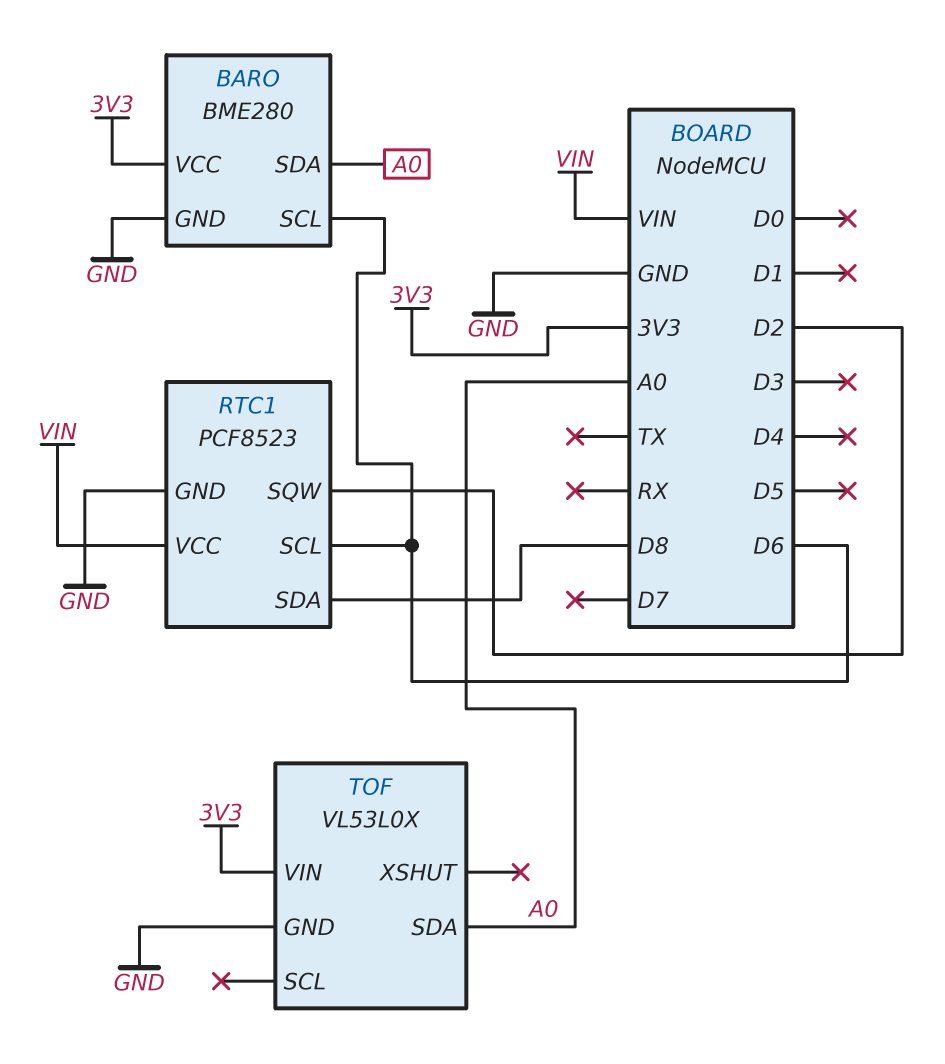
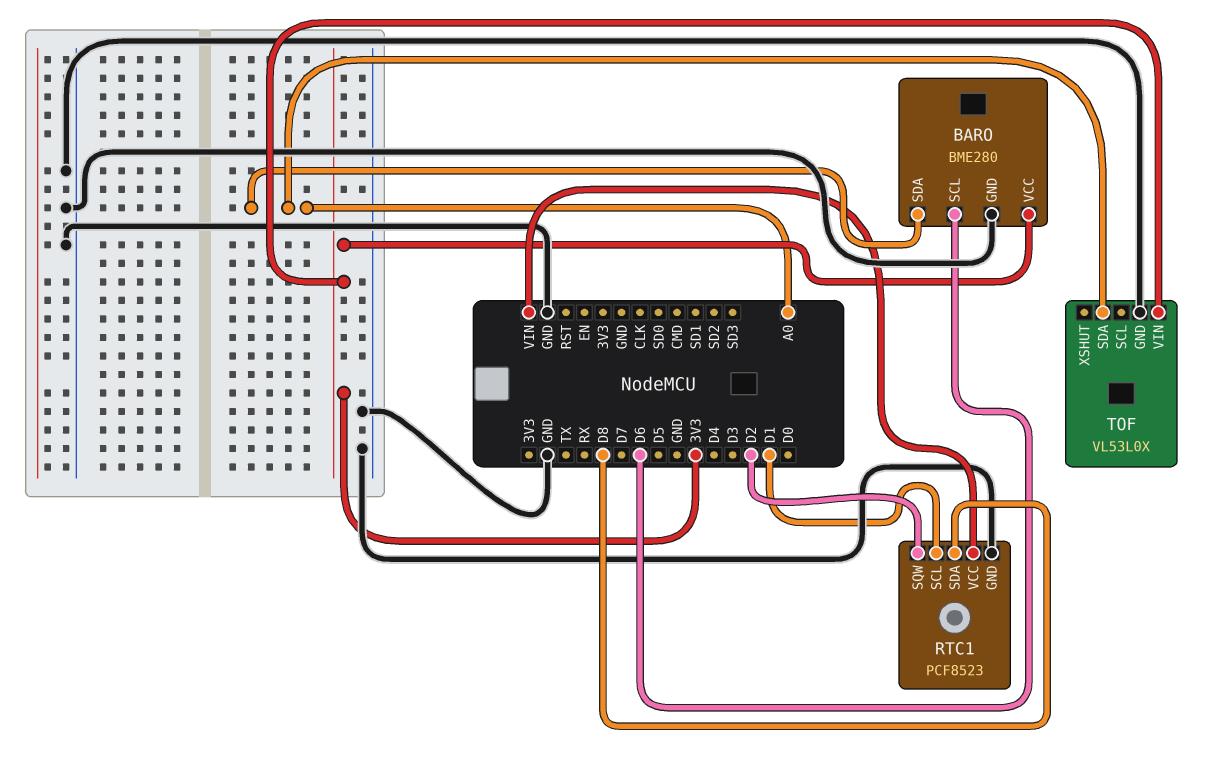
RTC1 pin SCL: D6 -> D1

